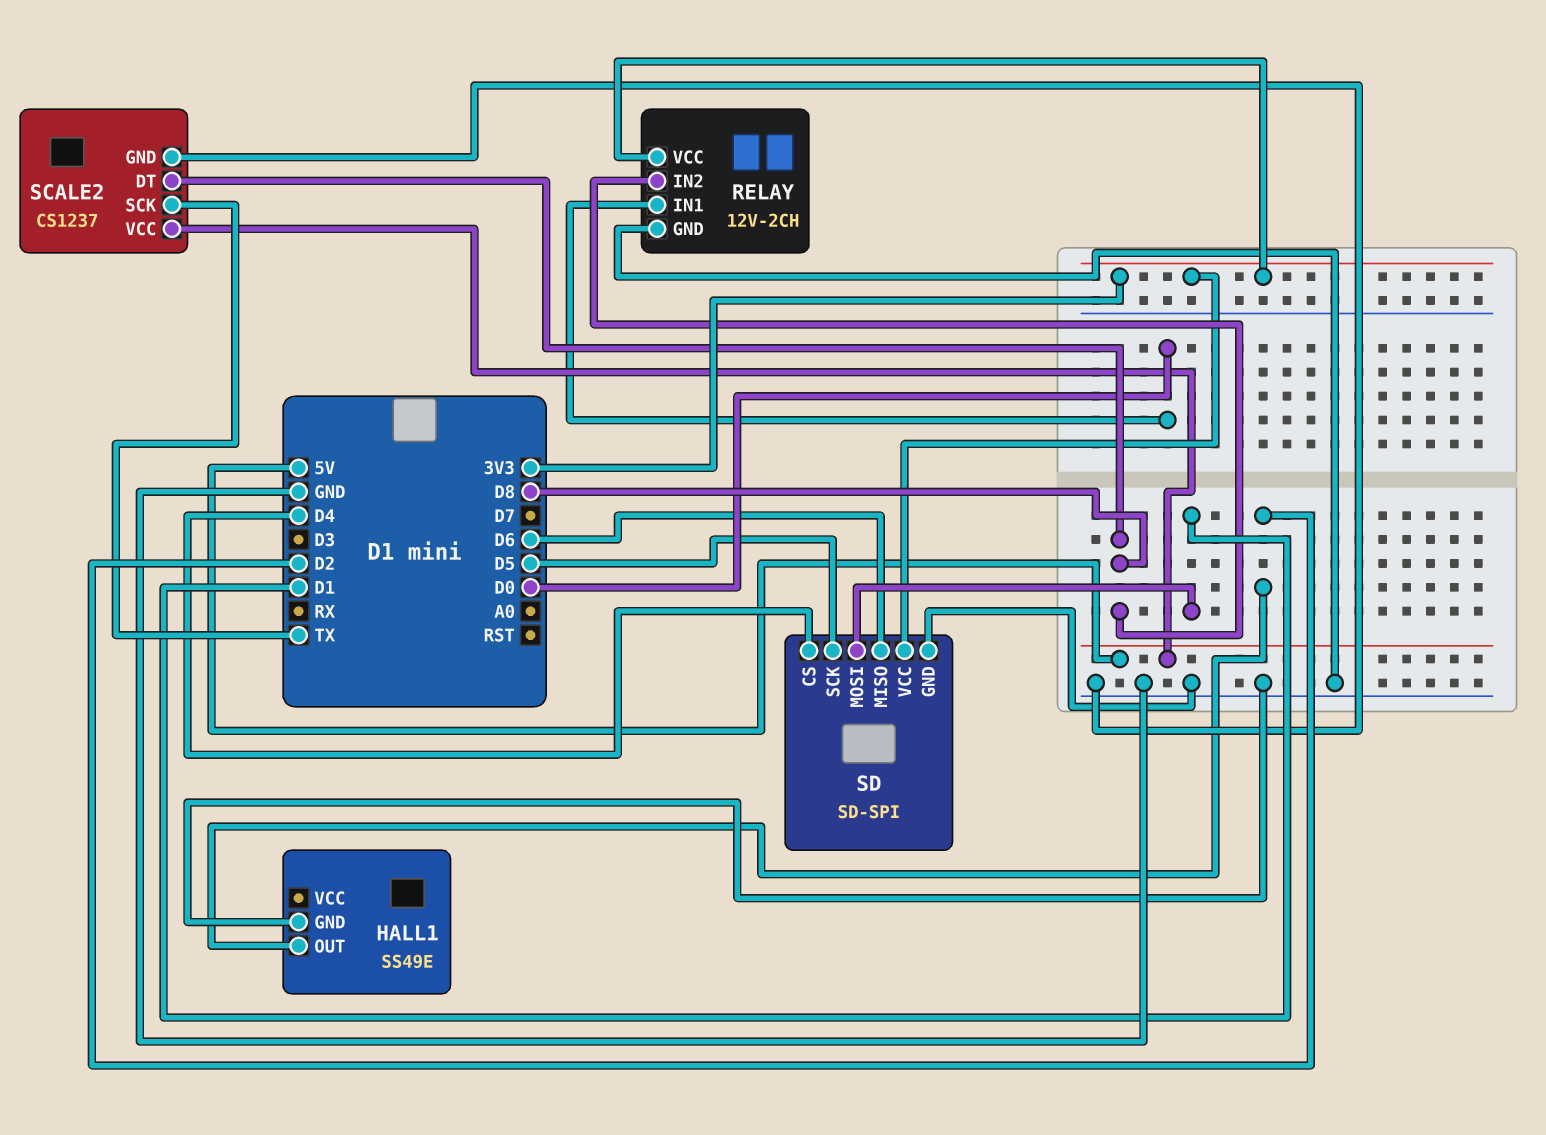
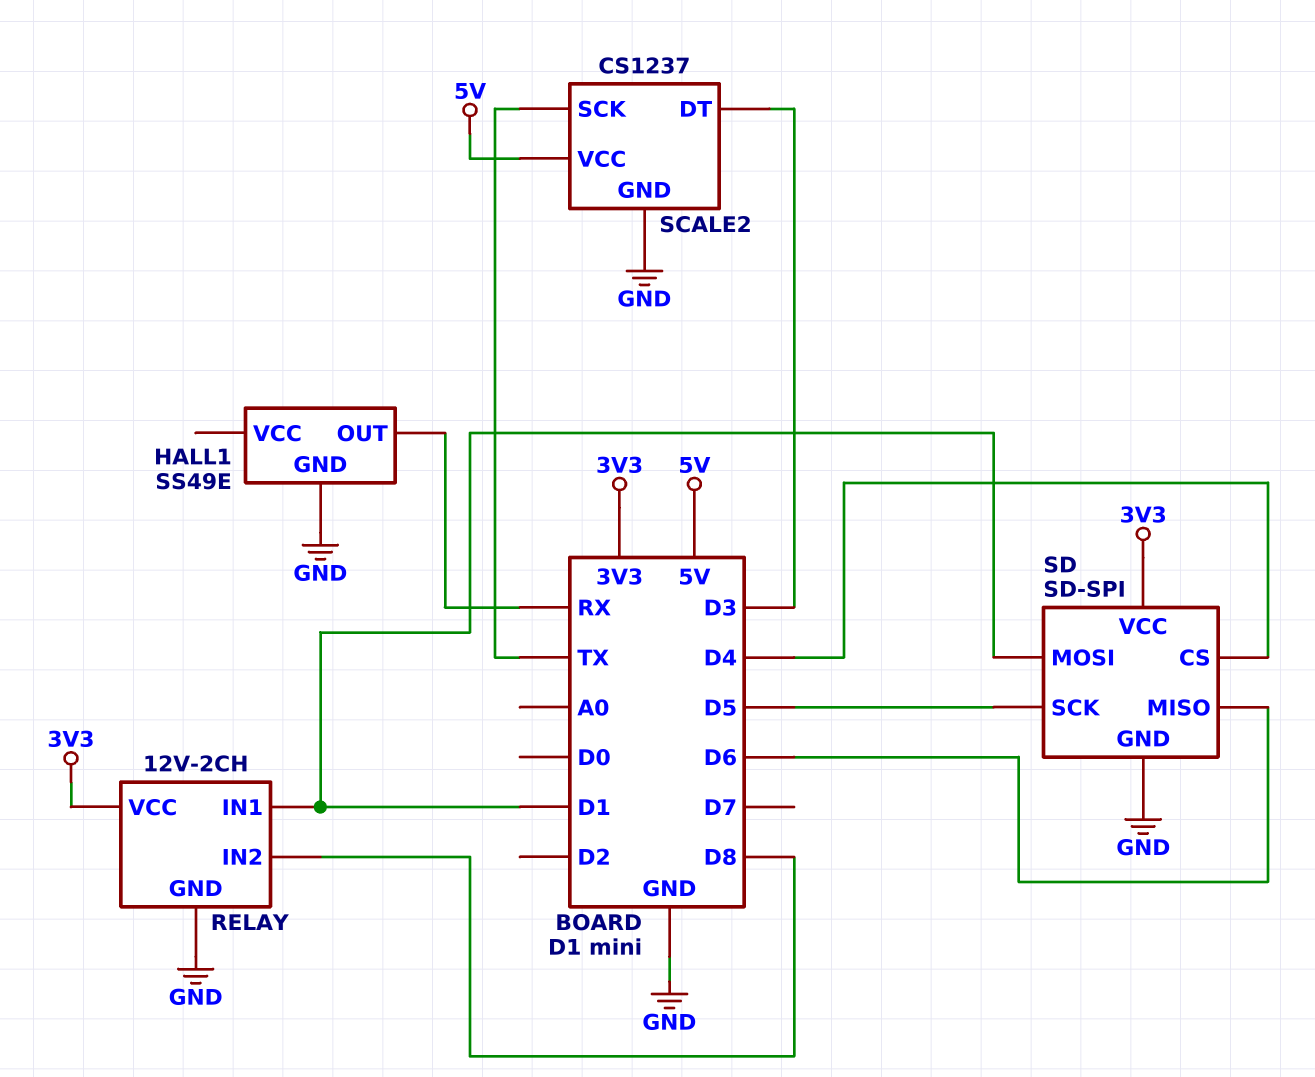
HALL1 pin OUT: D2 -> RX
RELAY pin IN1: D0 -> D1
SCALE2 pin DT: D8 -> D3

